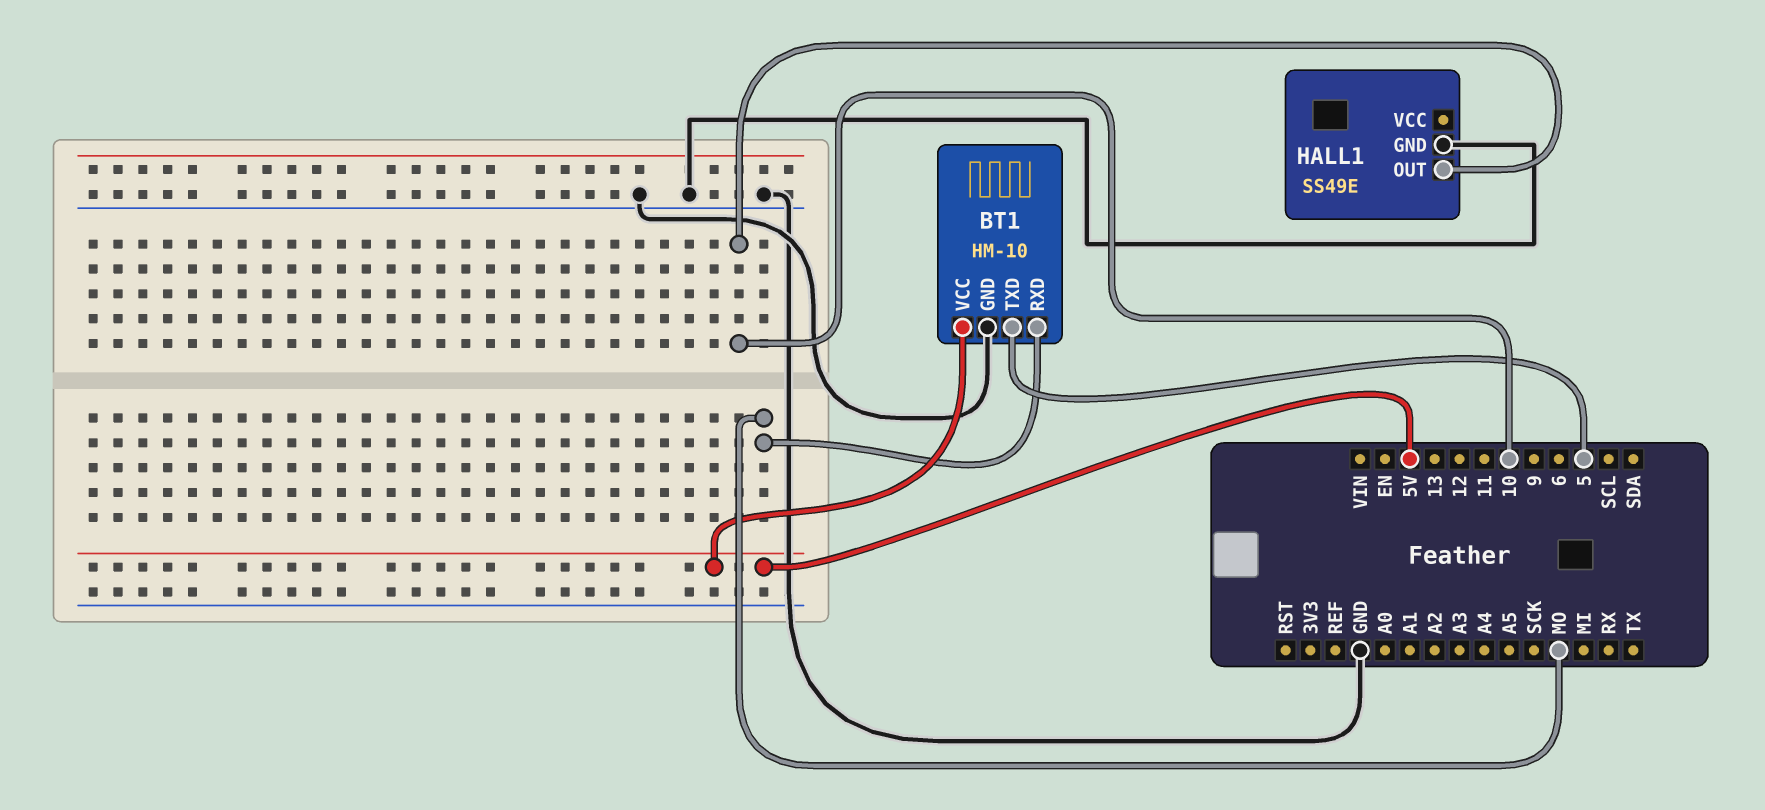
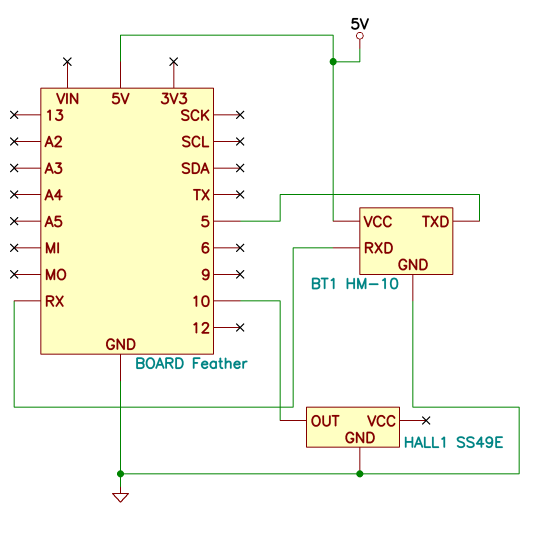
BT1 pin RXD: MO -> RX

